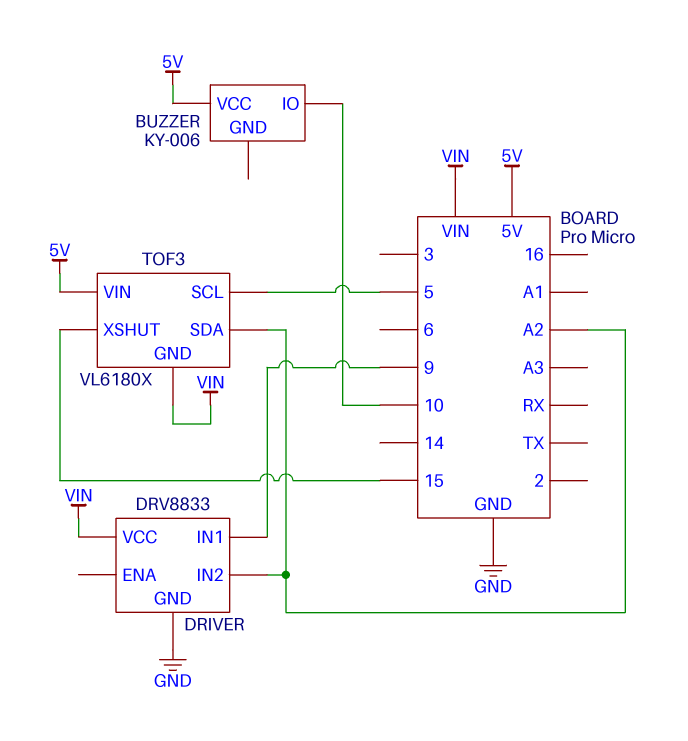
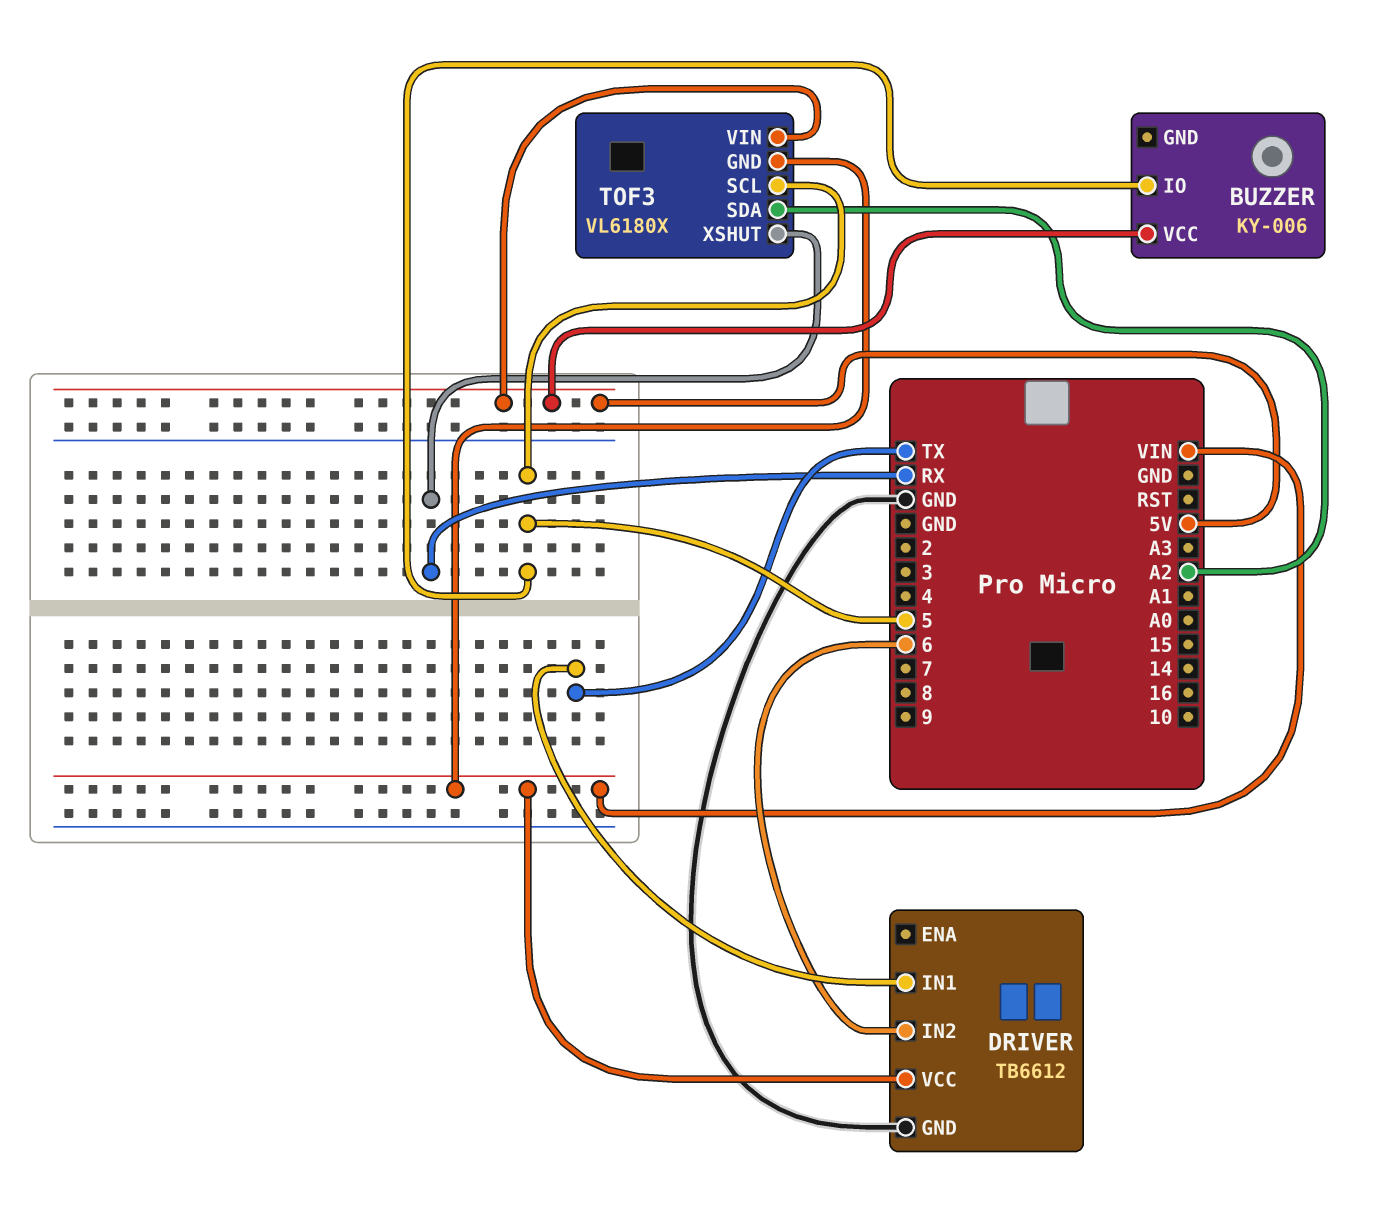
BUZZER pin IO: 10 -> 5
DRIVER: DRV8833 -> TB6612
DRIVER pin IN1: 9 -> TX
DRIVER pin IN2: A2 -> 6
TOF3 pin XSHUT: 15 -> RX

